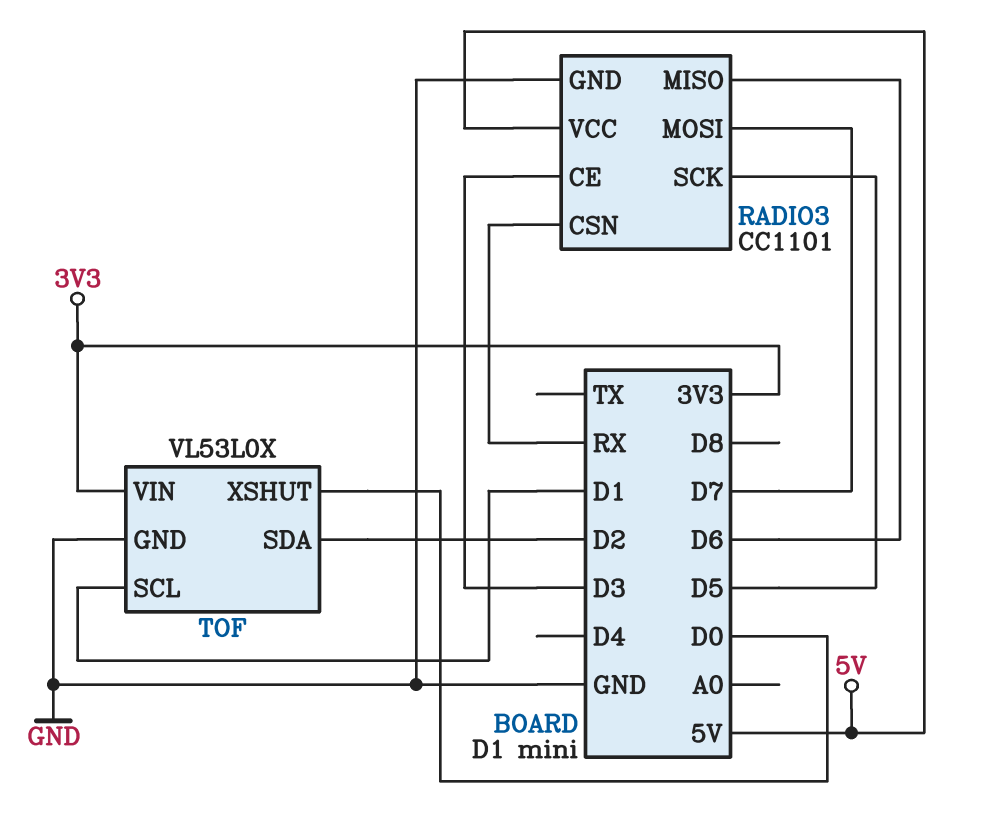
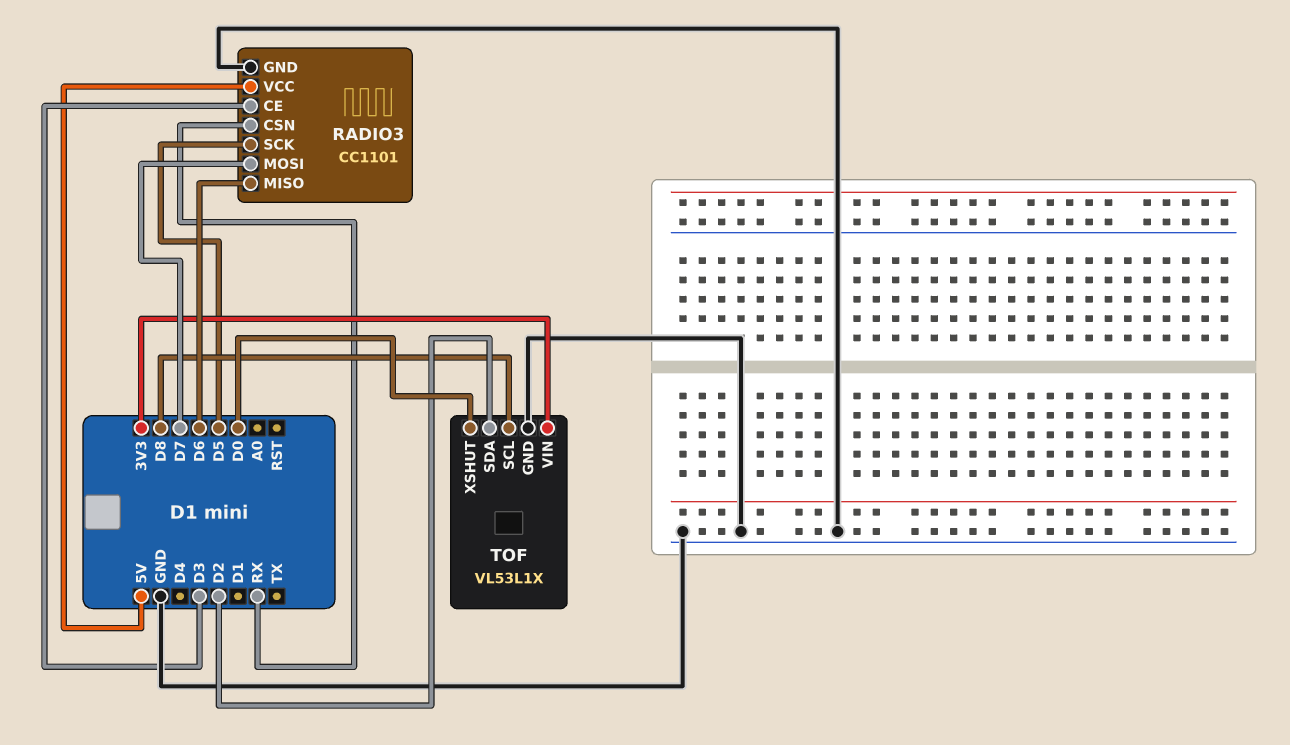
TOF: VL53L0X -> VL53L1X
TOF pin SCL: D1 -> D8

